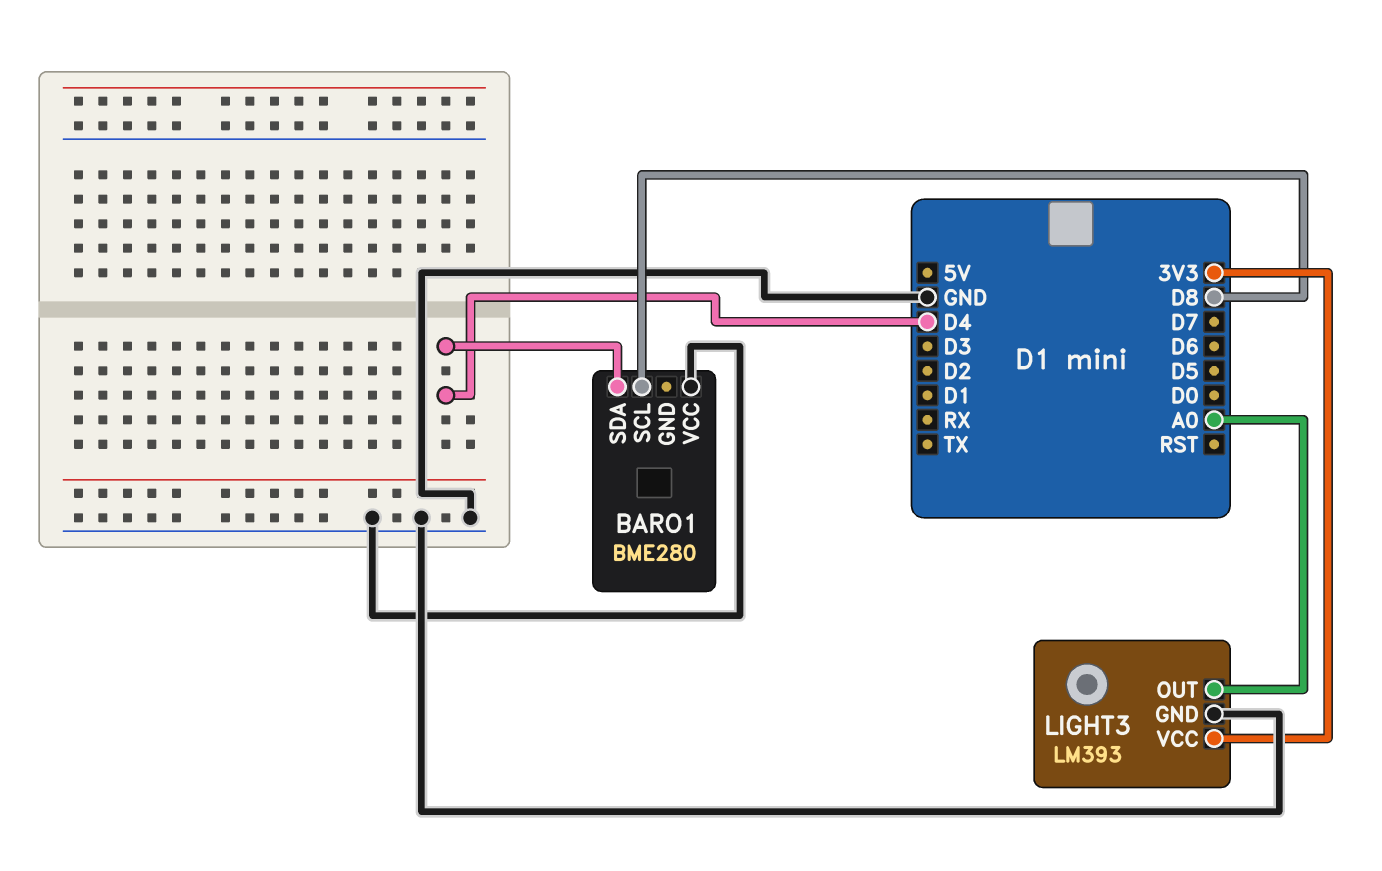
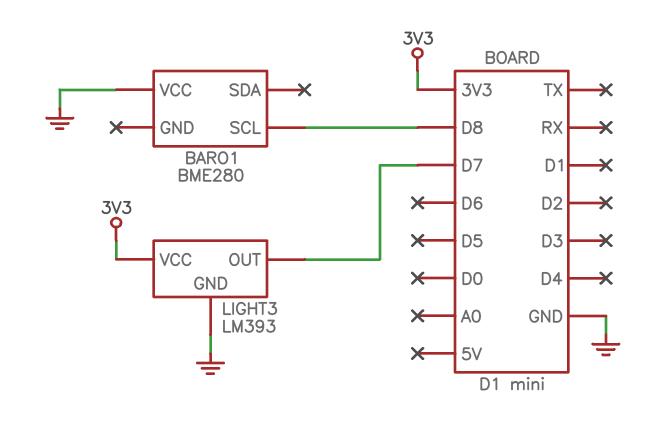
BARO1 pin SDA: D4 -> none
LIGHT3 pin OUT: A0 -> D7

